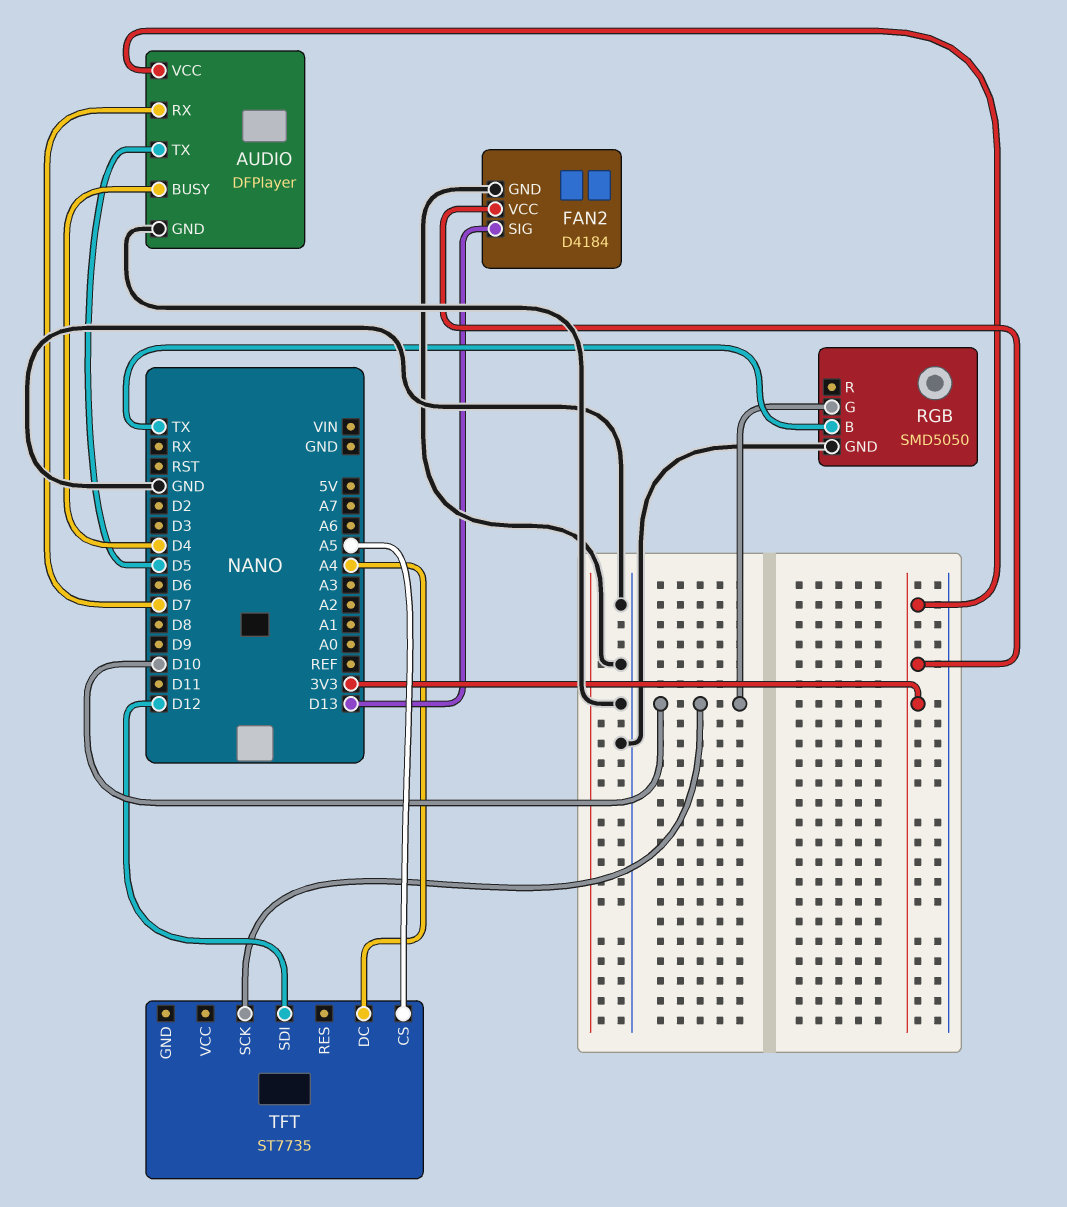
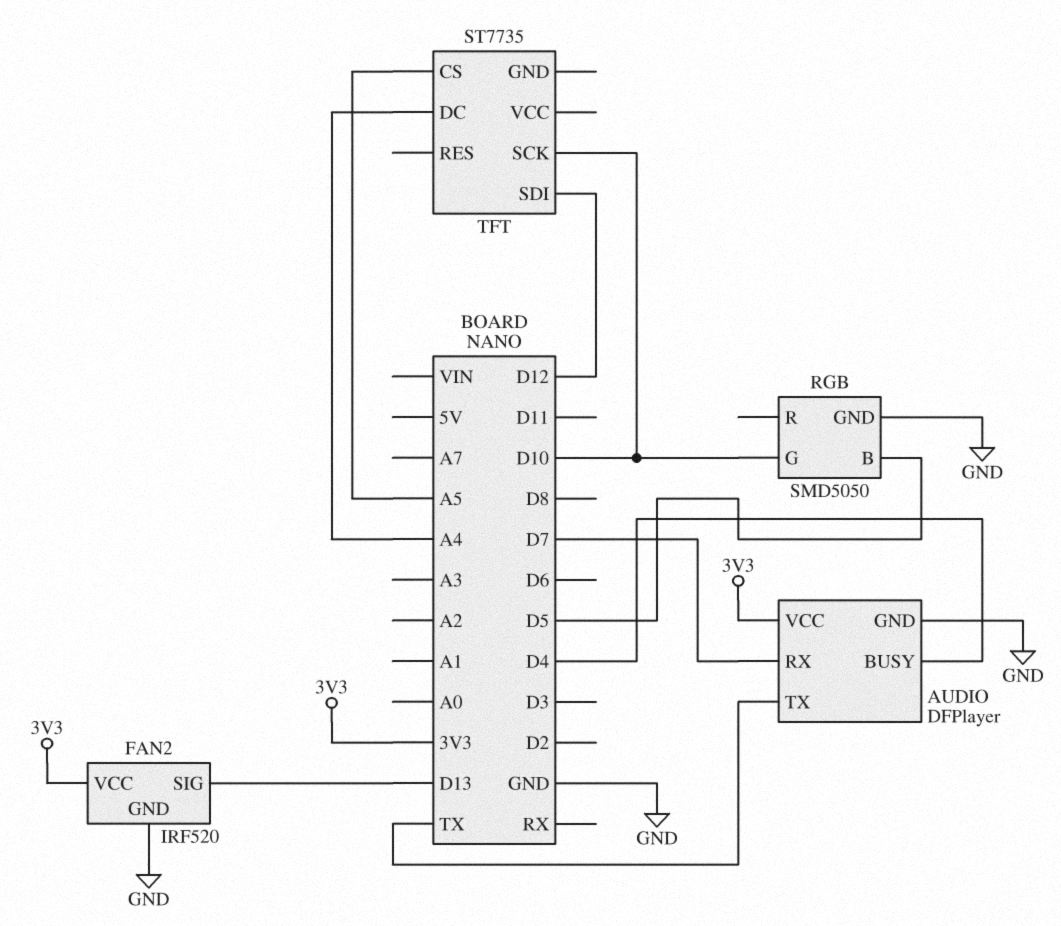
AUDIO pin TX: D5 -> TX
FAN2: D4184 -> IRF520
RGB pin B: TX -> D5

